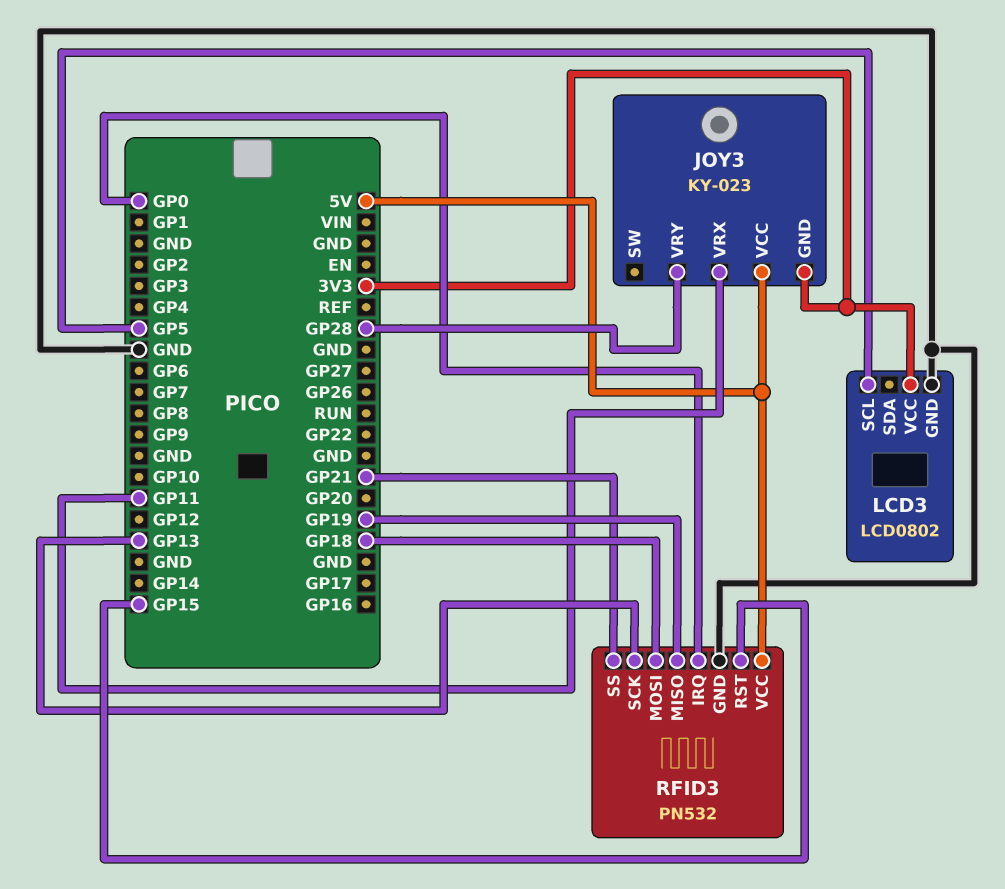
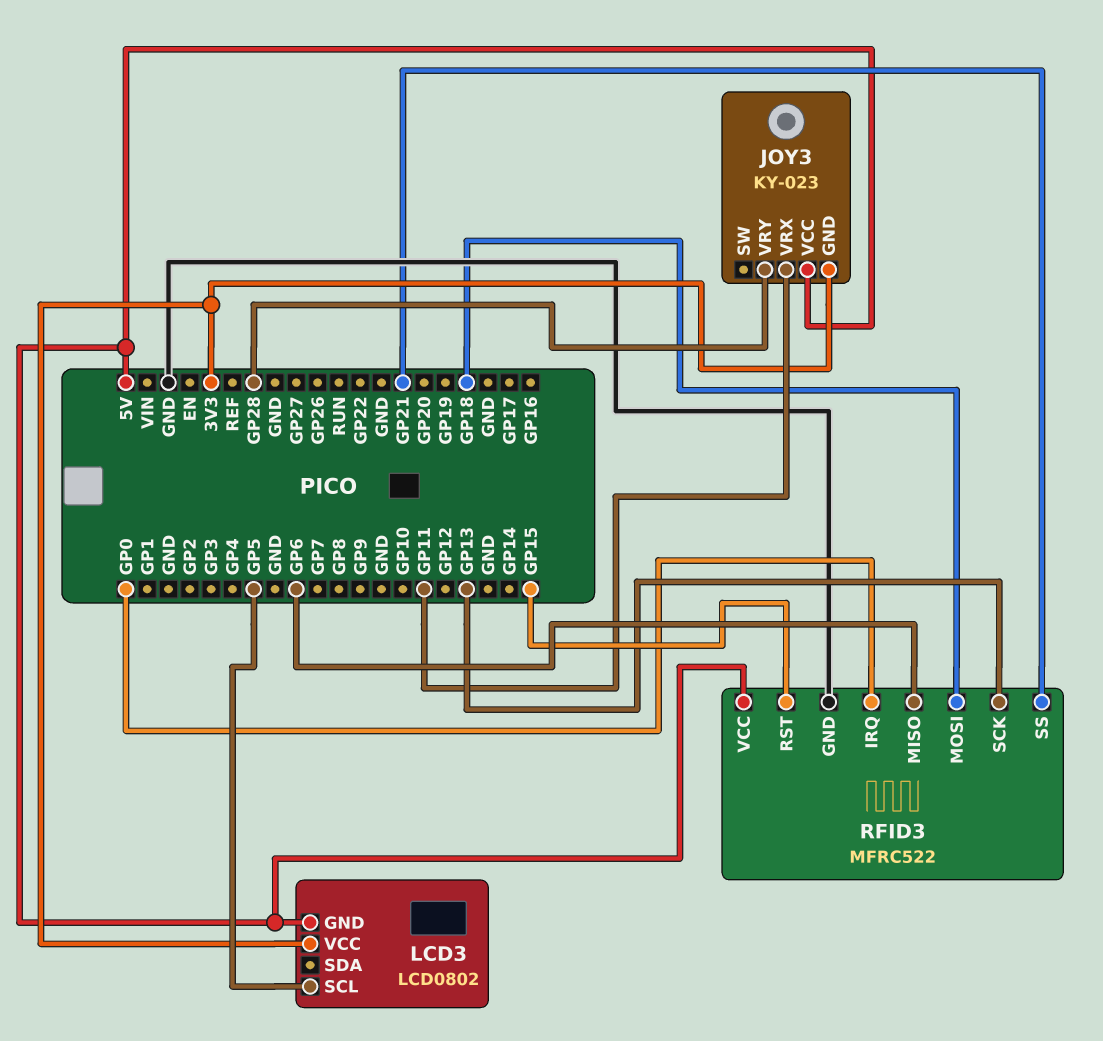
LCD3 pin GND: GND -> 5V
RFID3: PN532 -> MFRC522
RFID3 pin MISO: GP19 -> GP6

